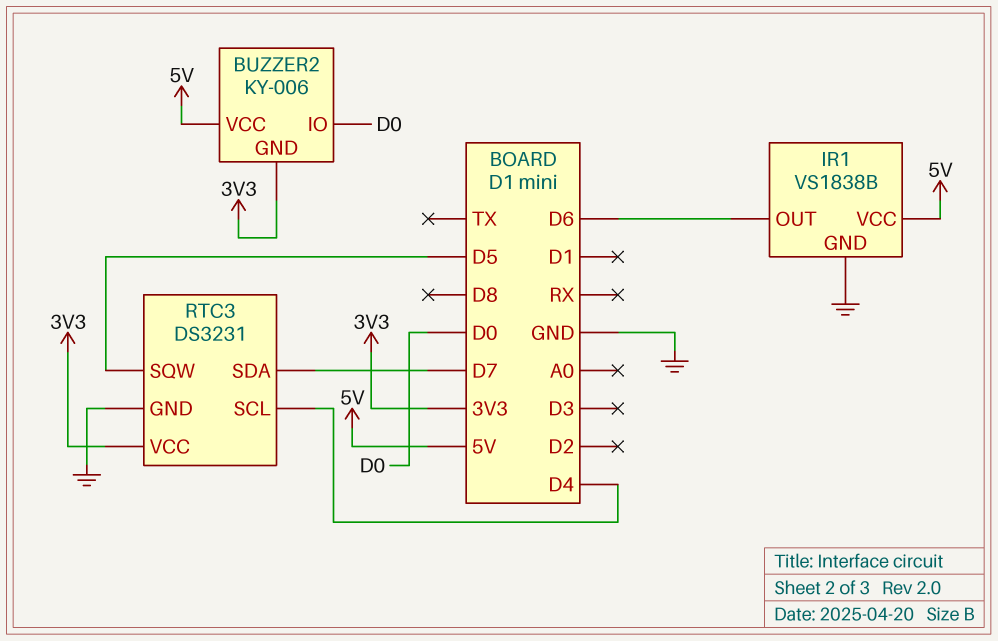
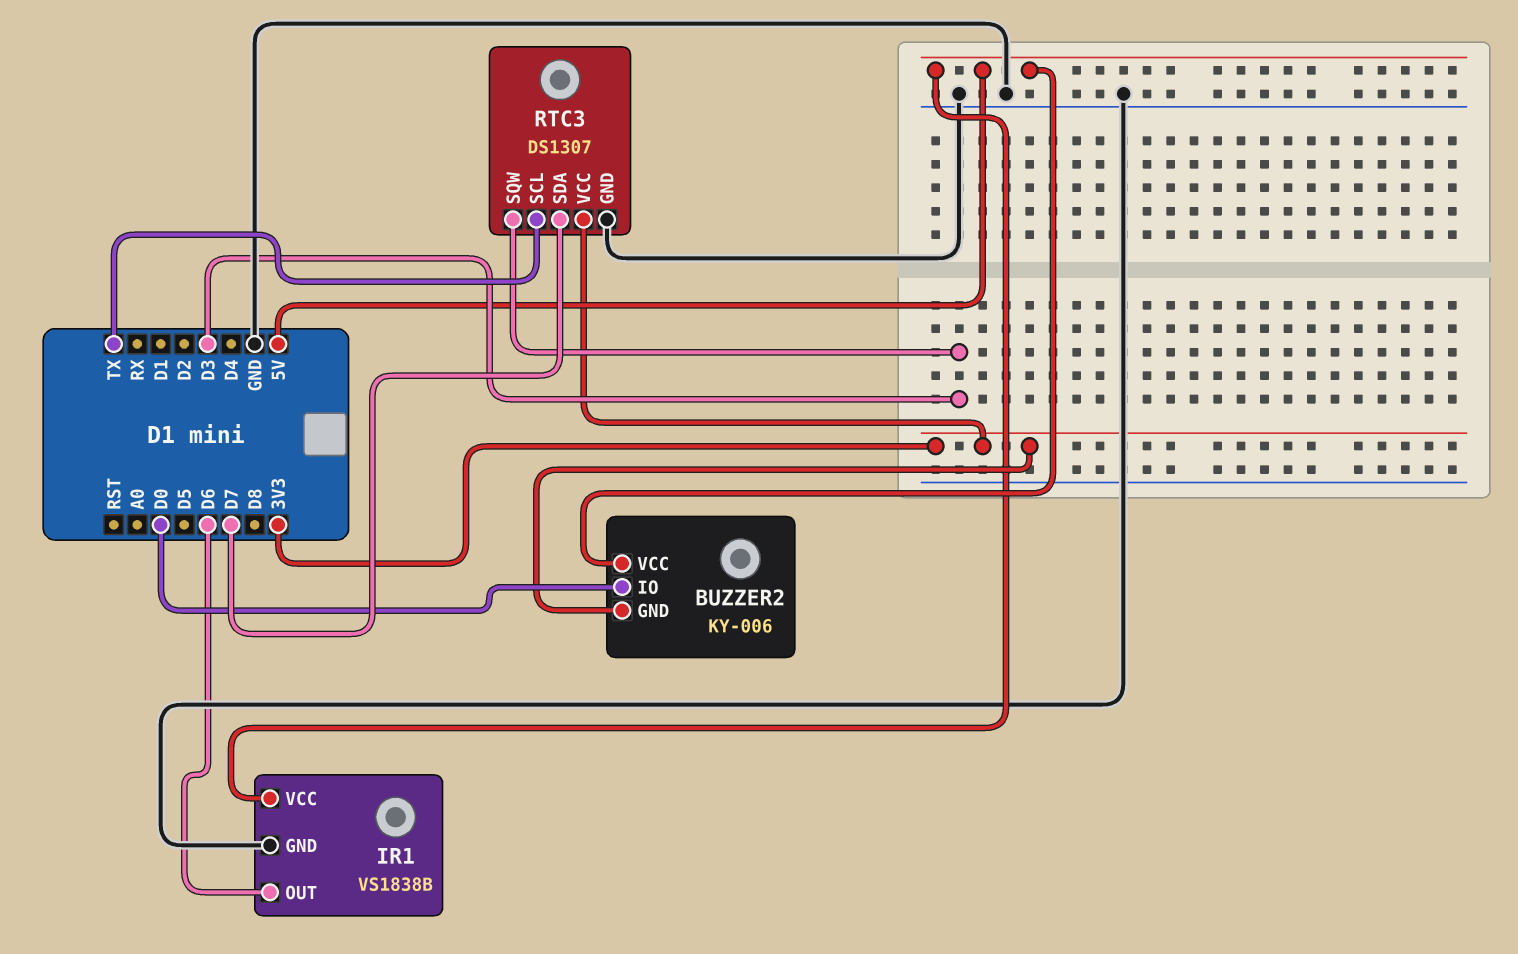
RTC3: DS3231 -> DS1307
RTC3 pin SCL: D4 -> TX
RTC3 pin SQW: D5 -> D3

